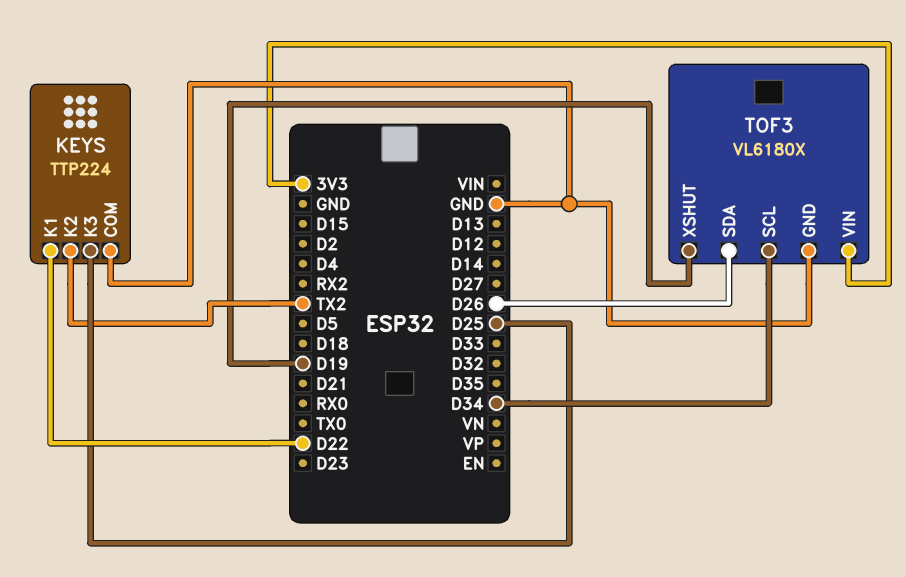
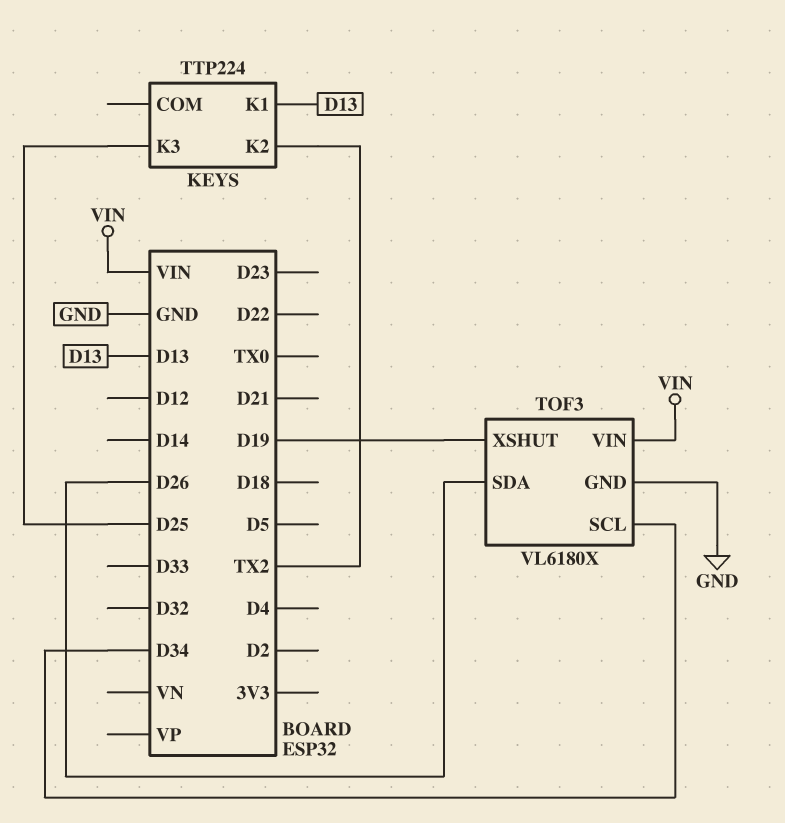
KEYS pin COM: GND -> none
KEYS pin K1: D22 -> D13
TOF3 pin VIN: 3V3 -> VIN

